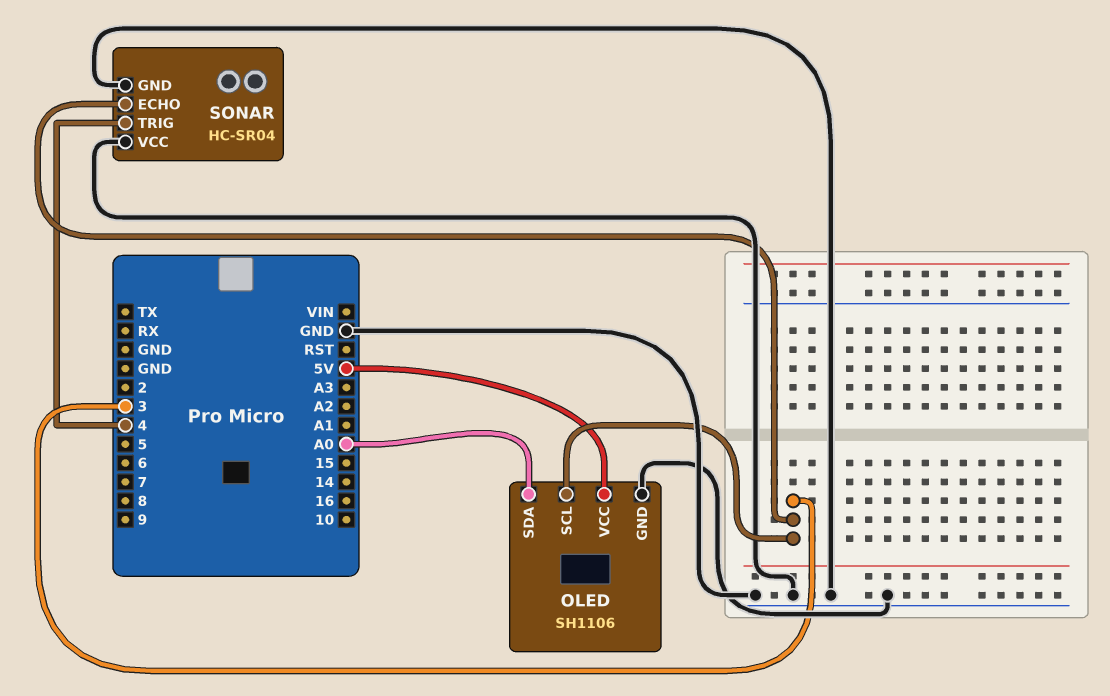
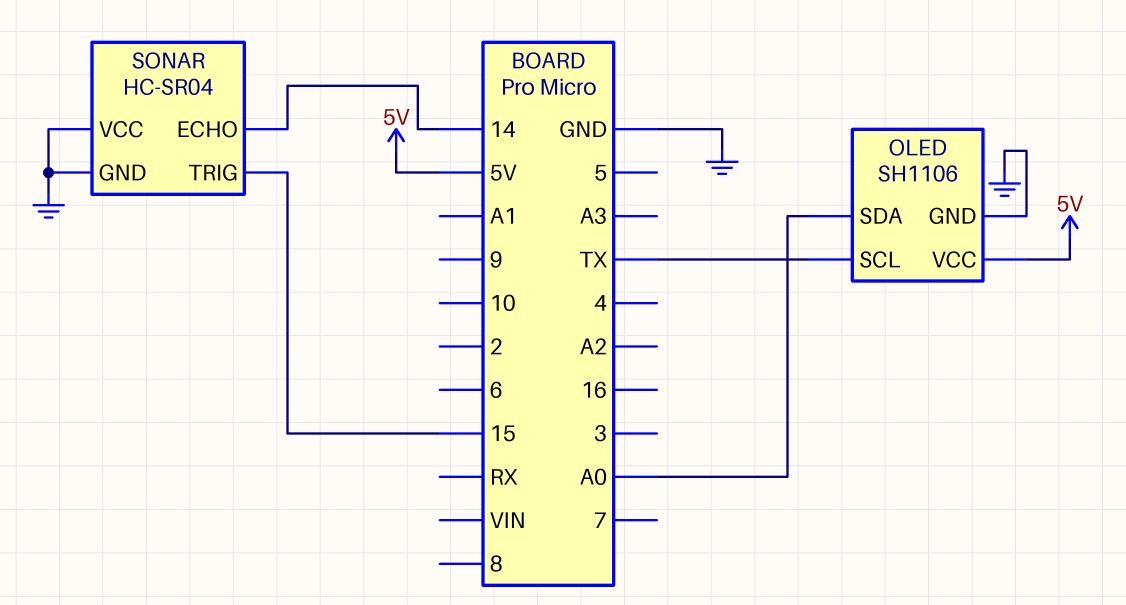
OLED pin SCL: 3 -> TX
SONAR pin ECHO: 3 -> 14
SONAR pin TRIG: 4 -> 15

